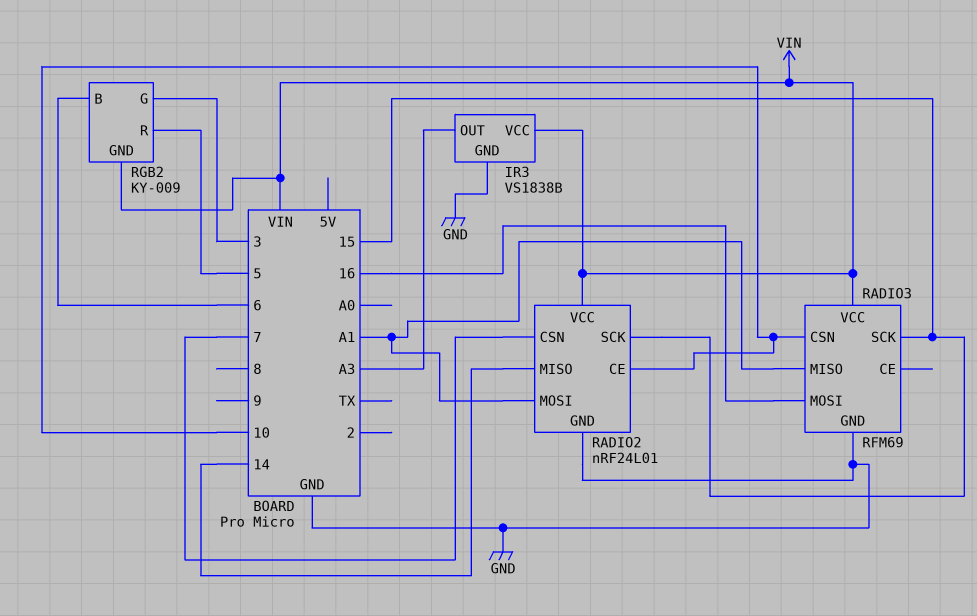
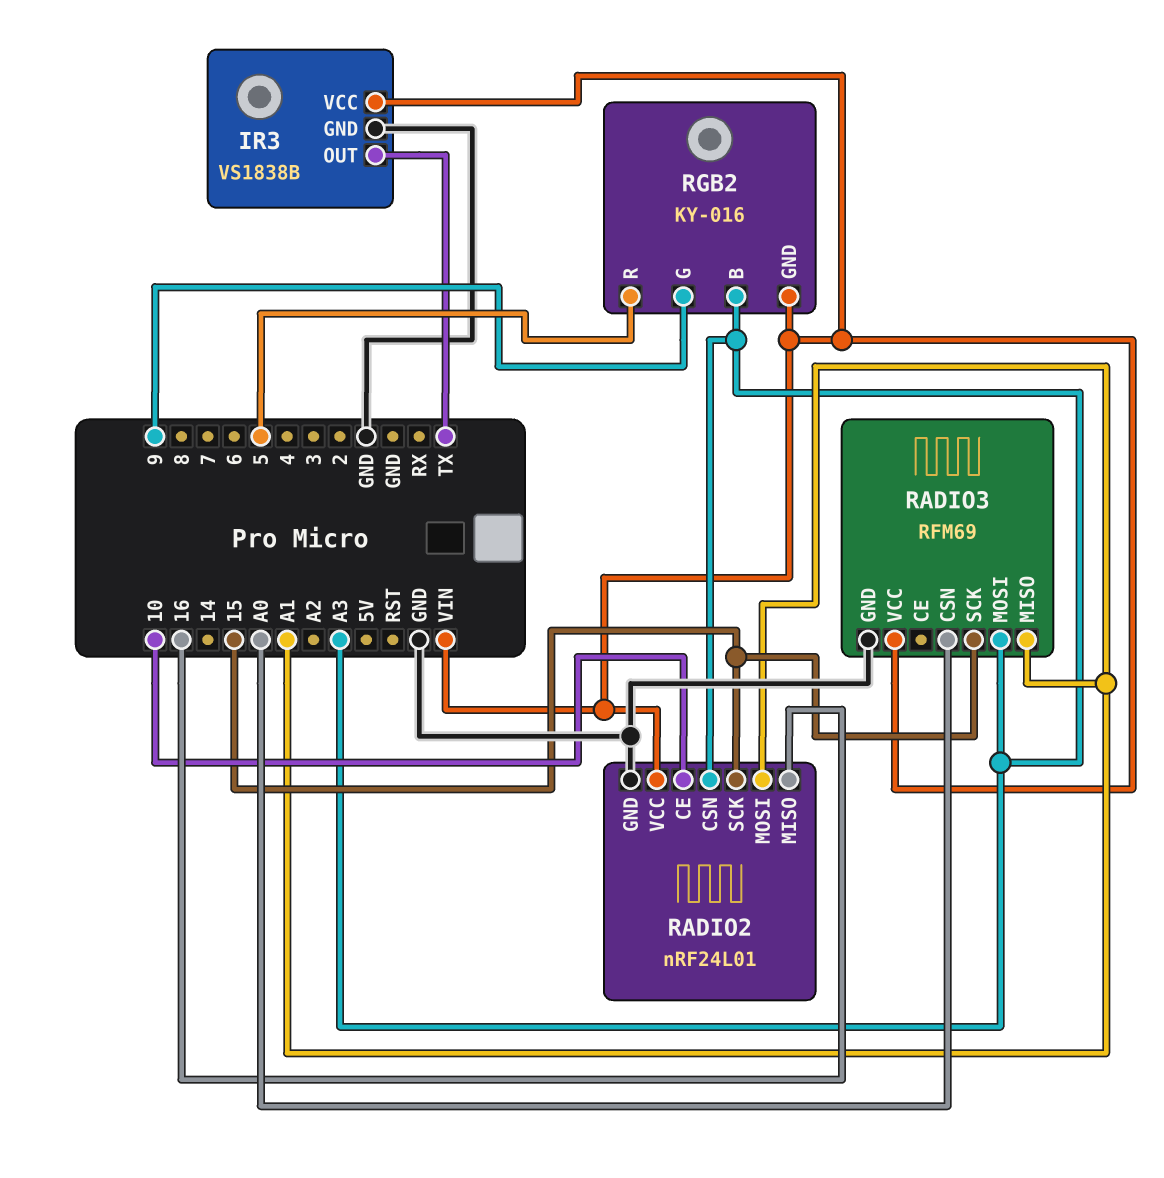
IR3 pin OUT: A3 -> TX
RADIO2 pin CSN: 7 -> A3
RADIO2 pin MISO: 14 -> 16
RADIO3 pin CSN: 10 -> A0
RADIO3 pin MOSI: 16 -> A3
RGB2: KY-009 -> KY-016
RGB2 pin B: 6 -> A3
RGB2 pin G: 3 -> 9

